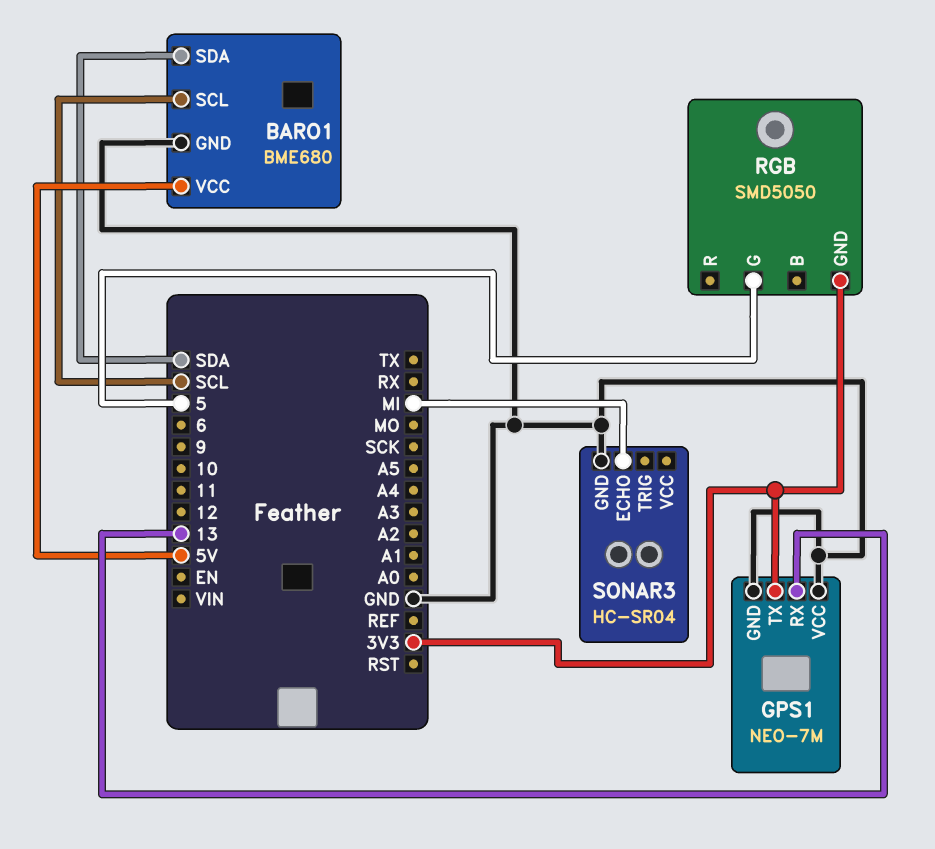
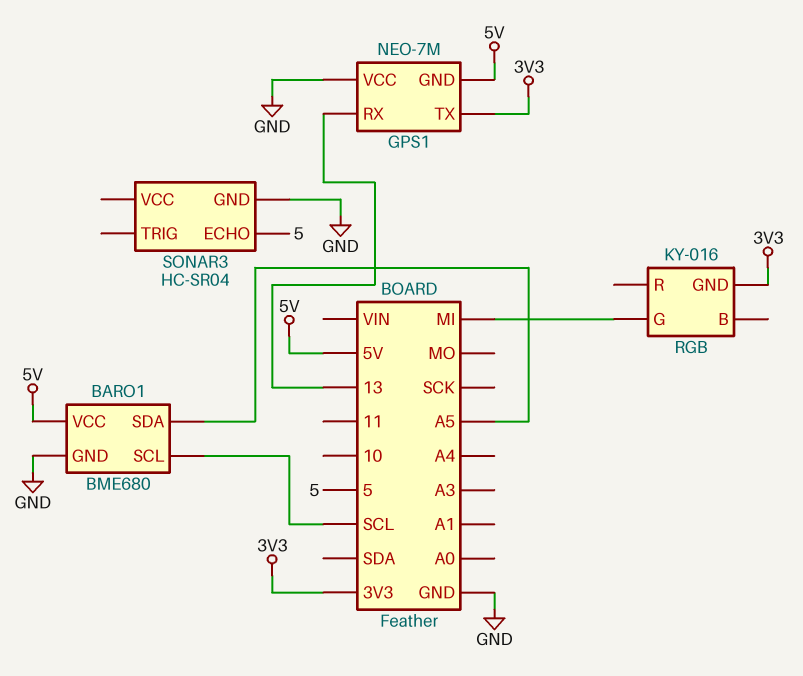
BARO1 pin SDA: SDA -> A5
GPS1 pin GND: GND -> 5V
RGB: SMD5050 -> KY-016
RGB pin G: 5 -> MI
SONAR3 pin ECHO: MI -> 5

